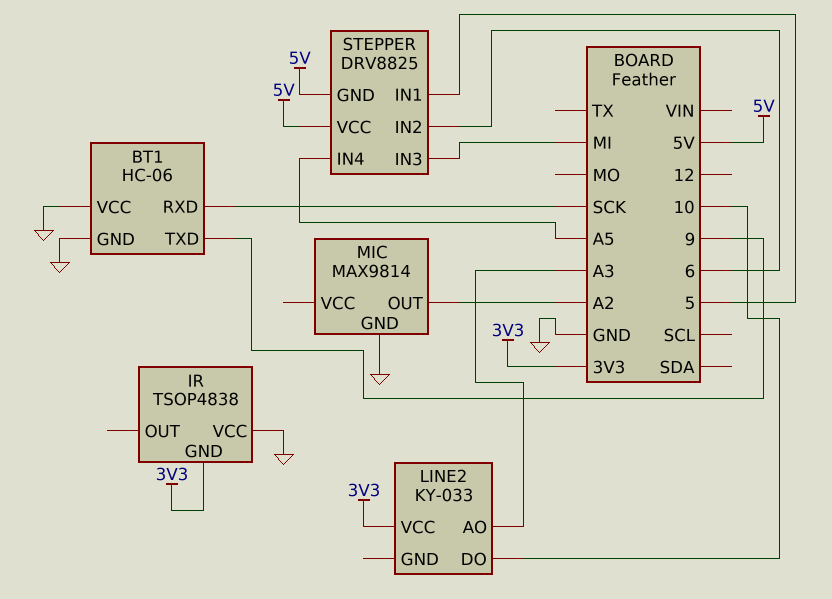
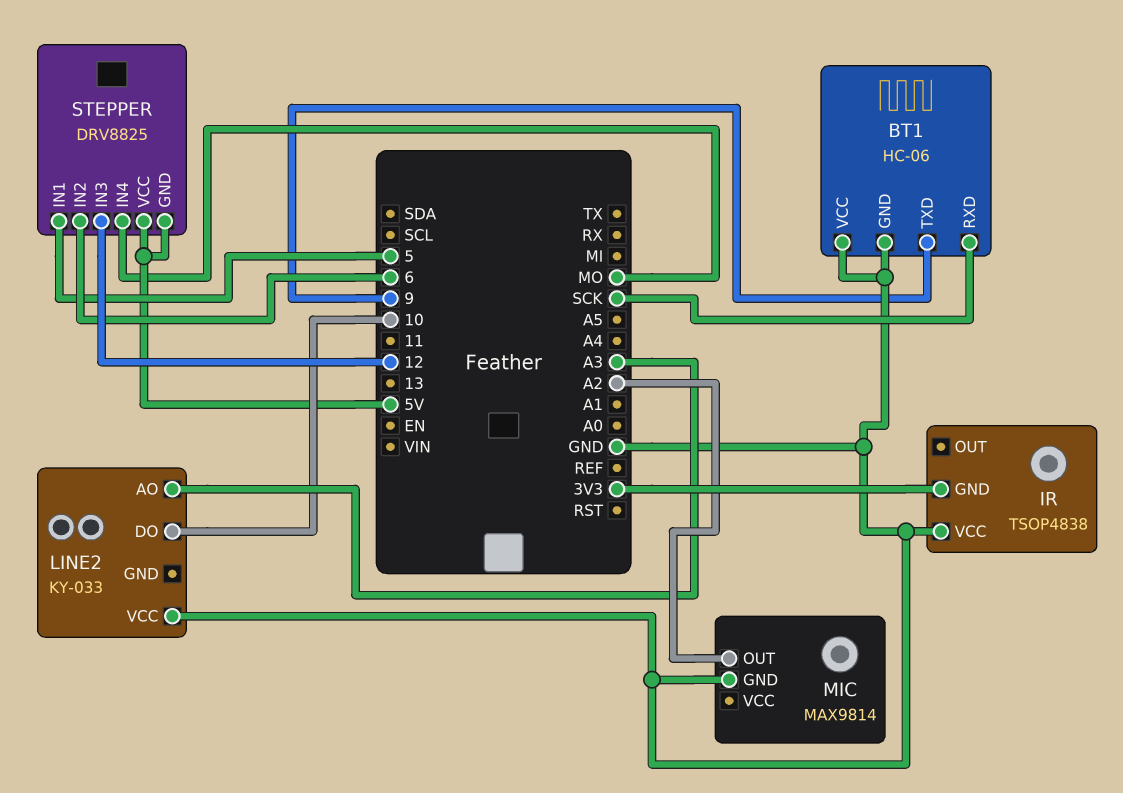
LINE2 pin VCC: 3V3 -> GND
STEPPER pin IN3: MI -> 12
STEPPER pin IN4: A5 -> MO

